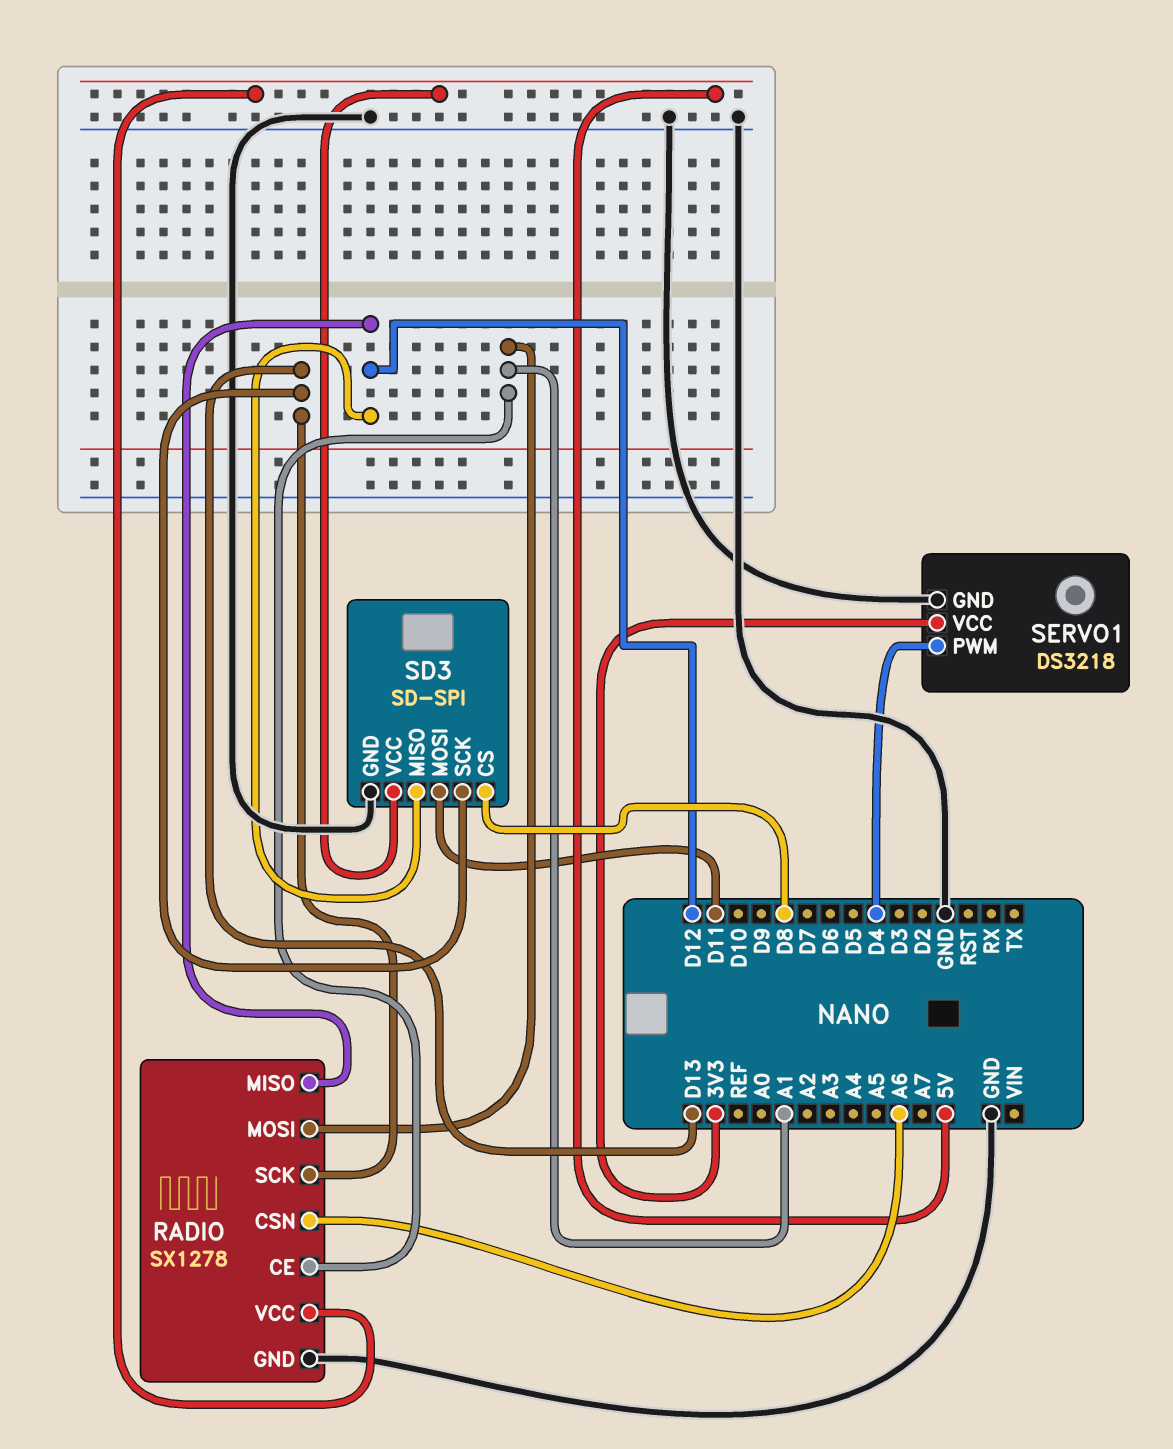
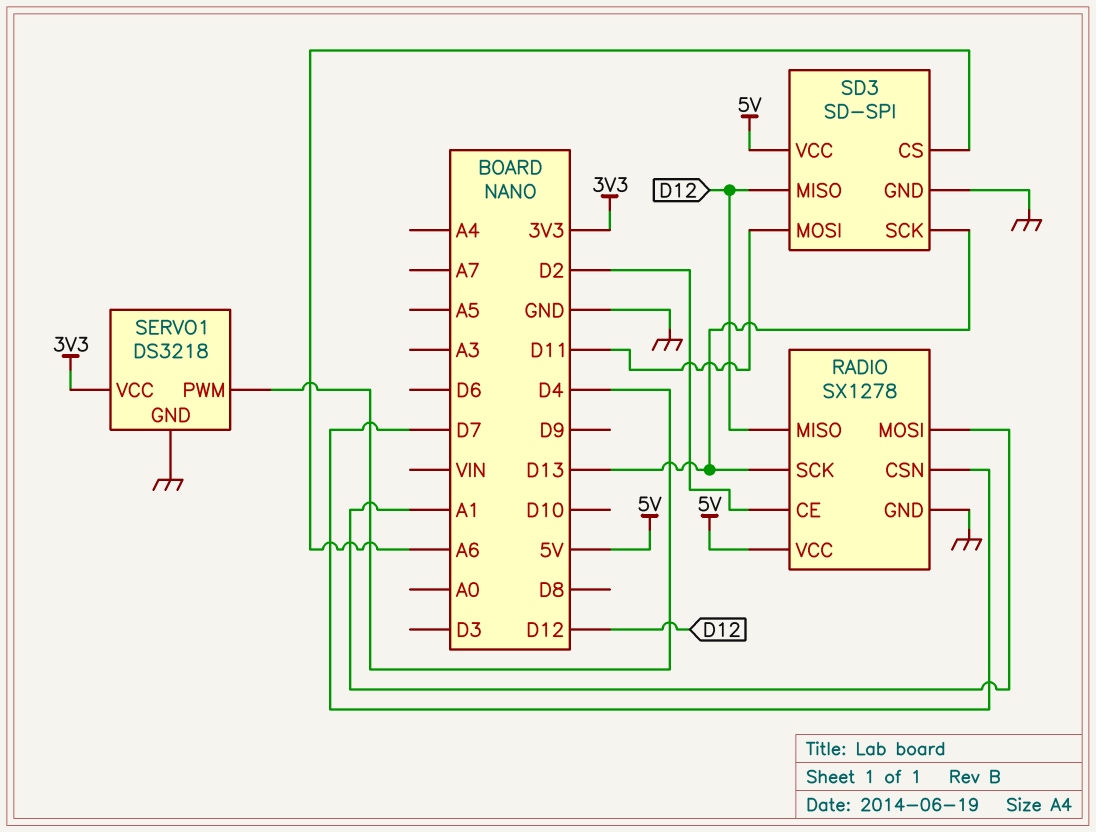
RADIO pin CE: A1 -> D2
RADIO pin CSN: A6 -> D7
SD3 pin CS: D8 -> A6

